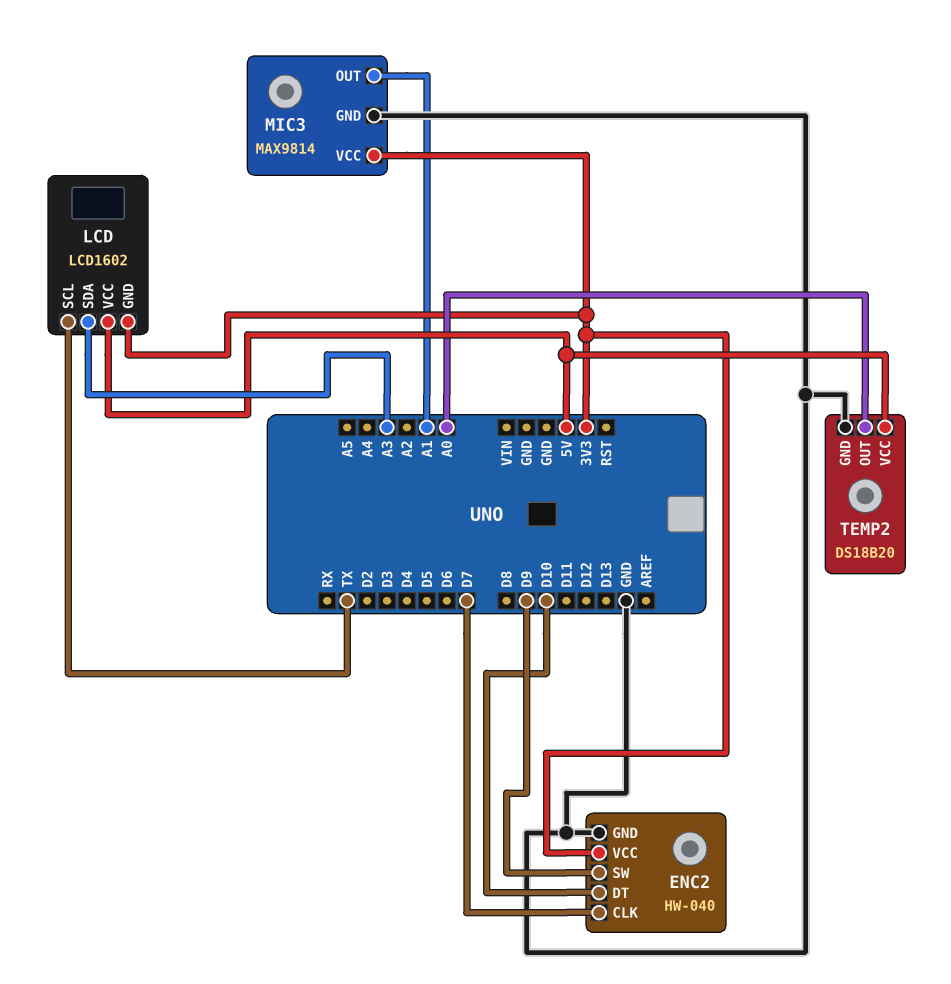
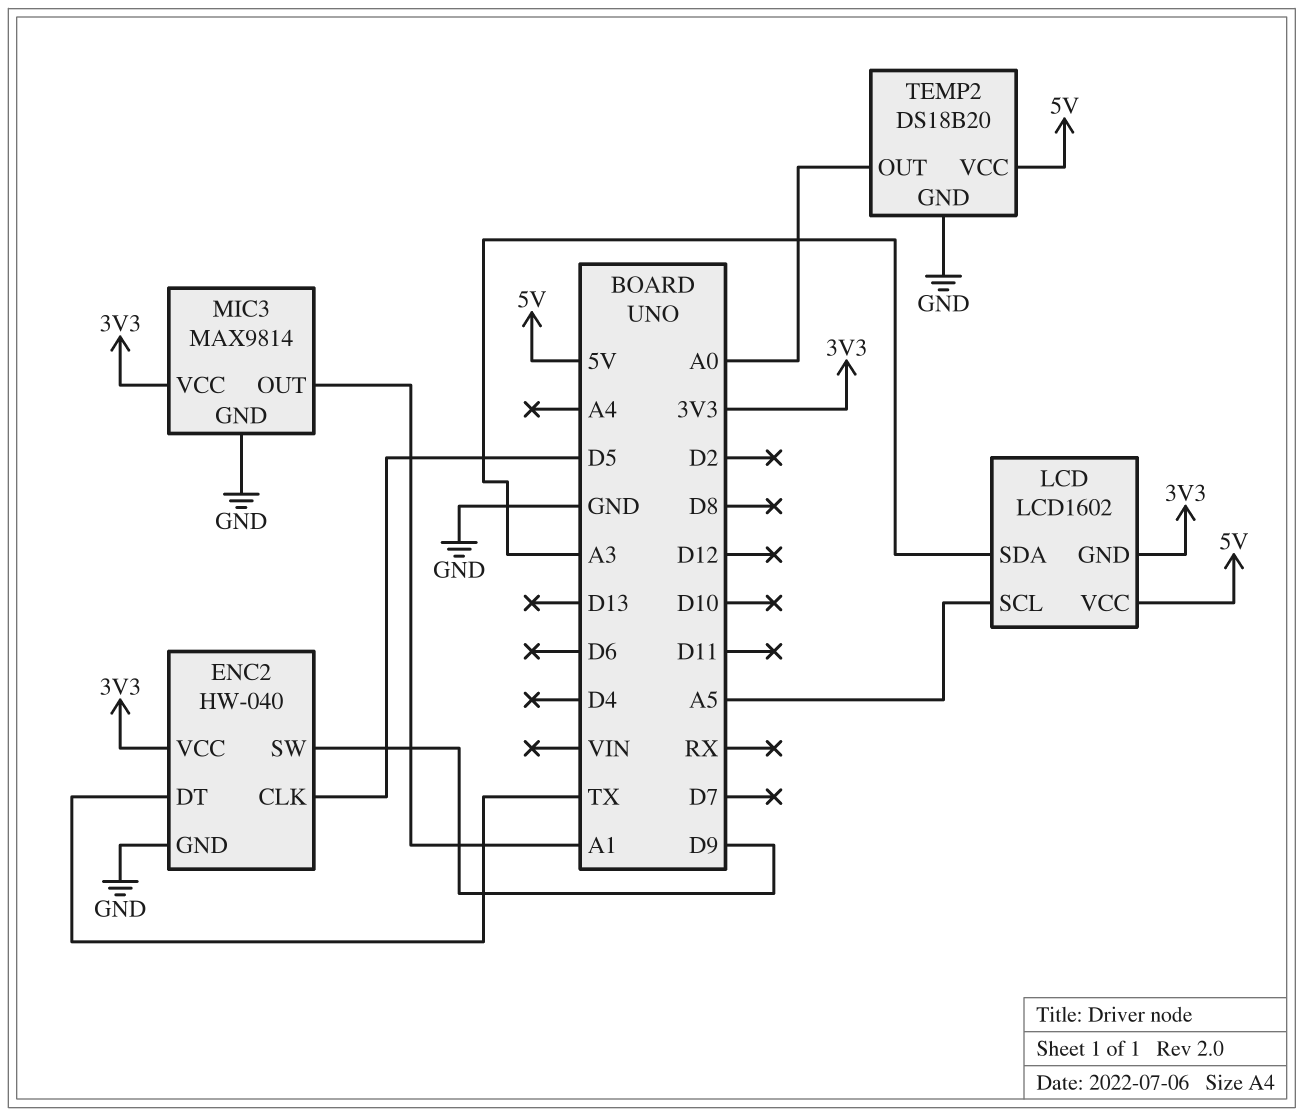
ENC2 pin CLK: D7 -> D5
ENC2 pin DT: D10 -> TX
LCD pin SCL: TX -> A5

